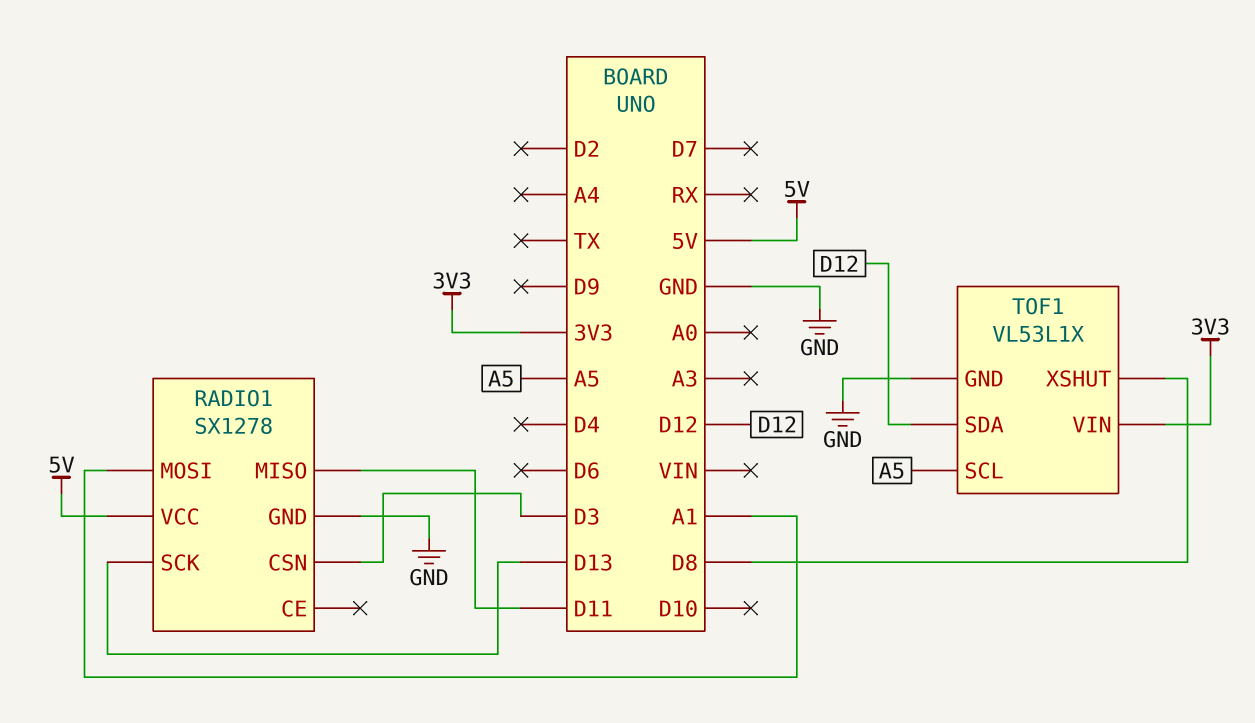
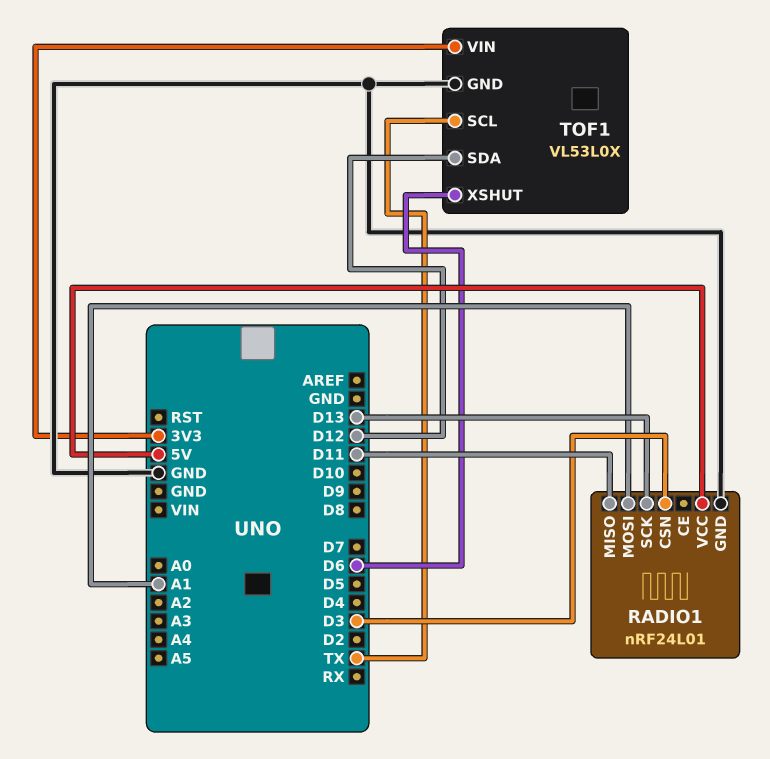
RADIO1: SX1278 -> nRF24L01
TOF1: VL53L1X -> VL53L0X
TOF1 pin SCL: A5 -> TX
TOF1 pin XSHUT: D8 -> D6

